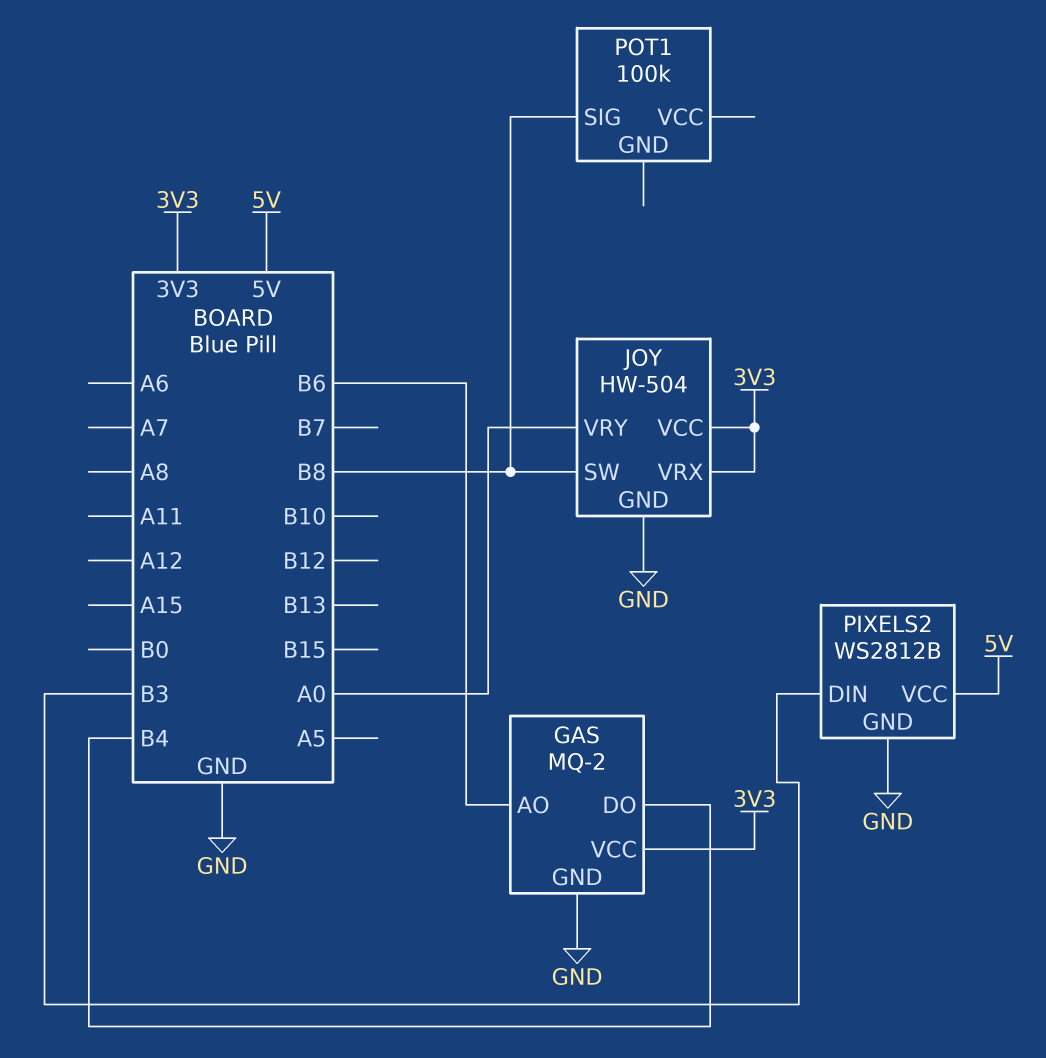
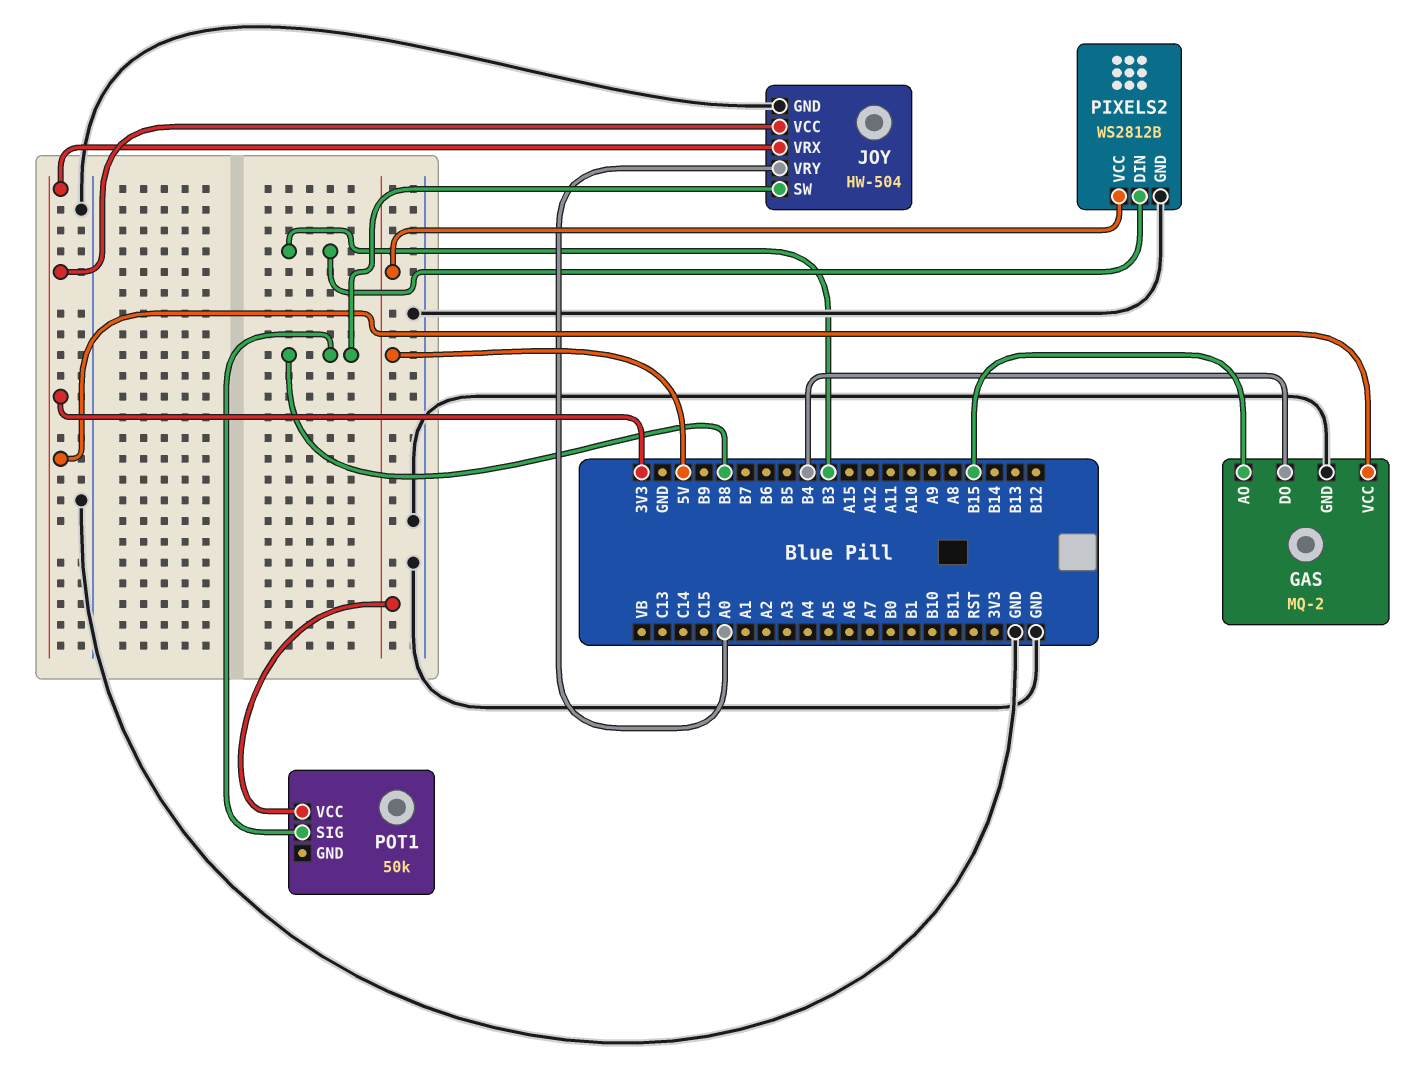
GAS pin AO: B6 -> B15
POT1: 100k -> 50k
POT1 pin VCC: none -> 5V

